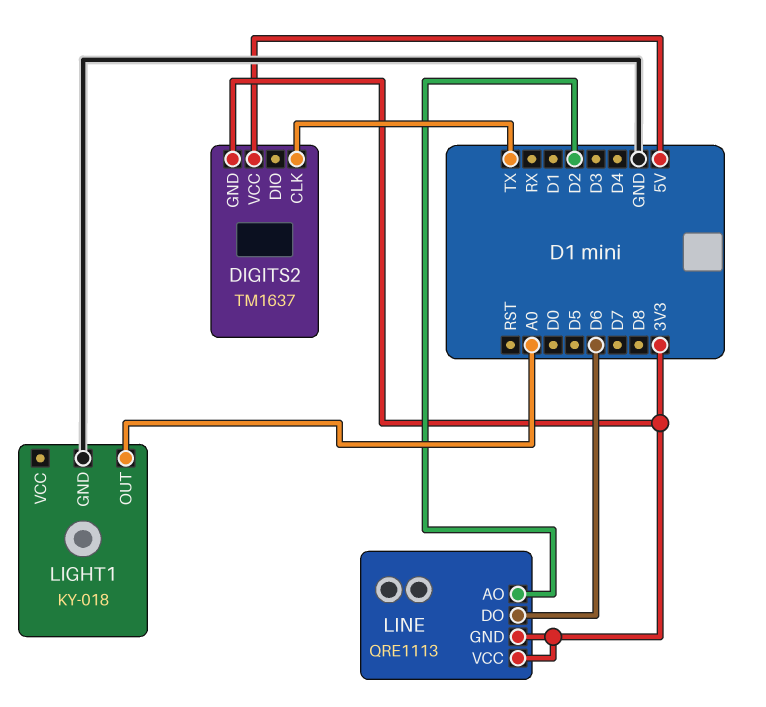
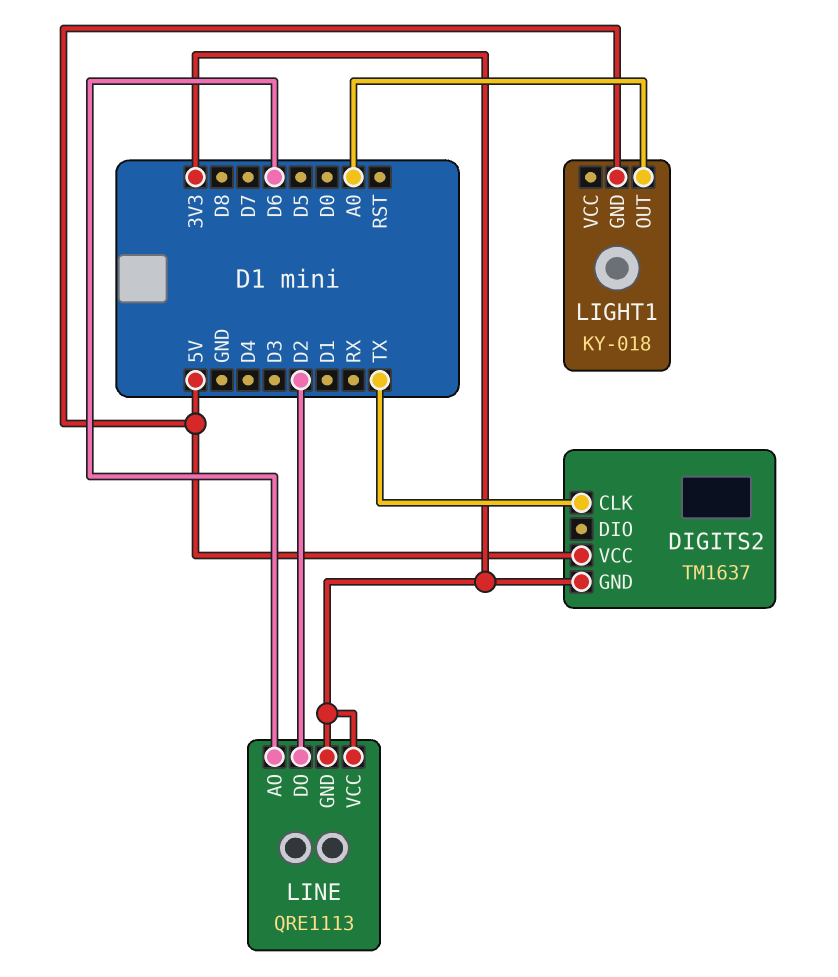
LIGHT1 pin GND: GND -> 5V
LINE pin AO: D2 -> D6
LINE pin DO: D6 -> D2

